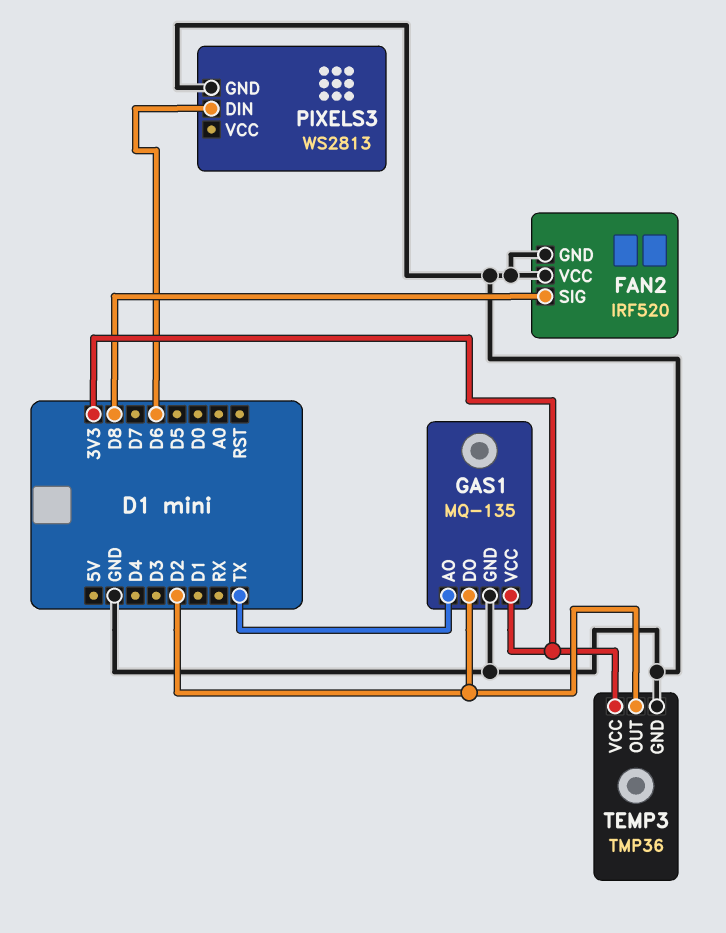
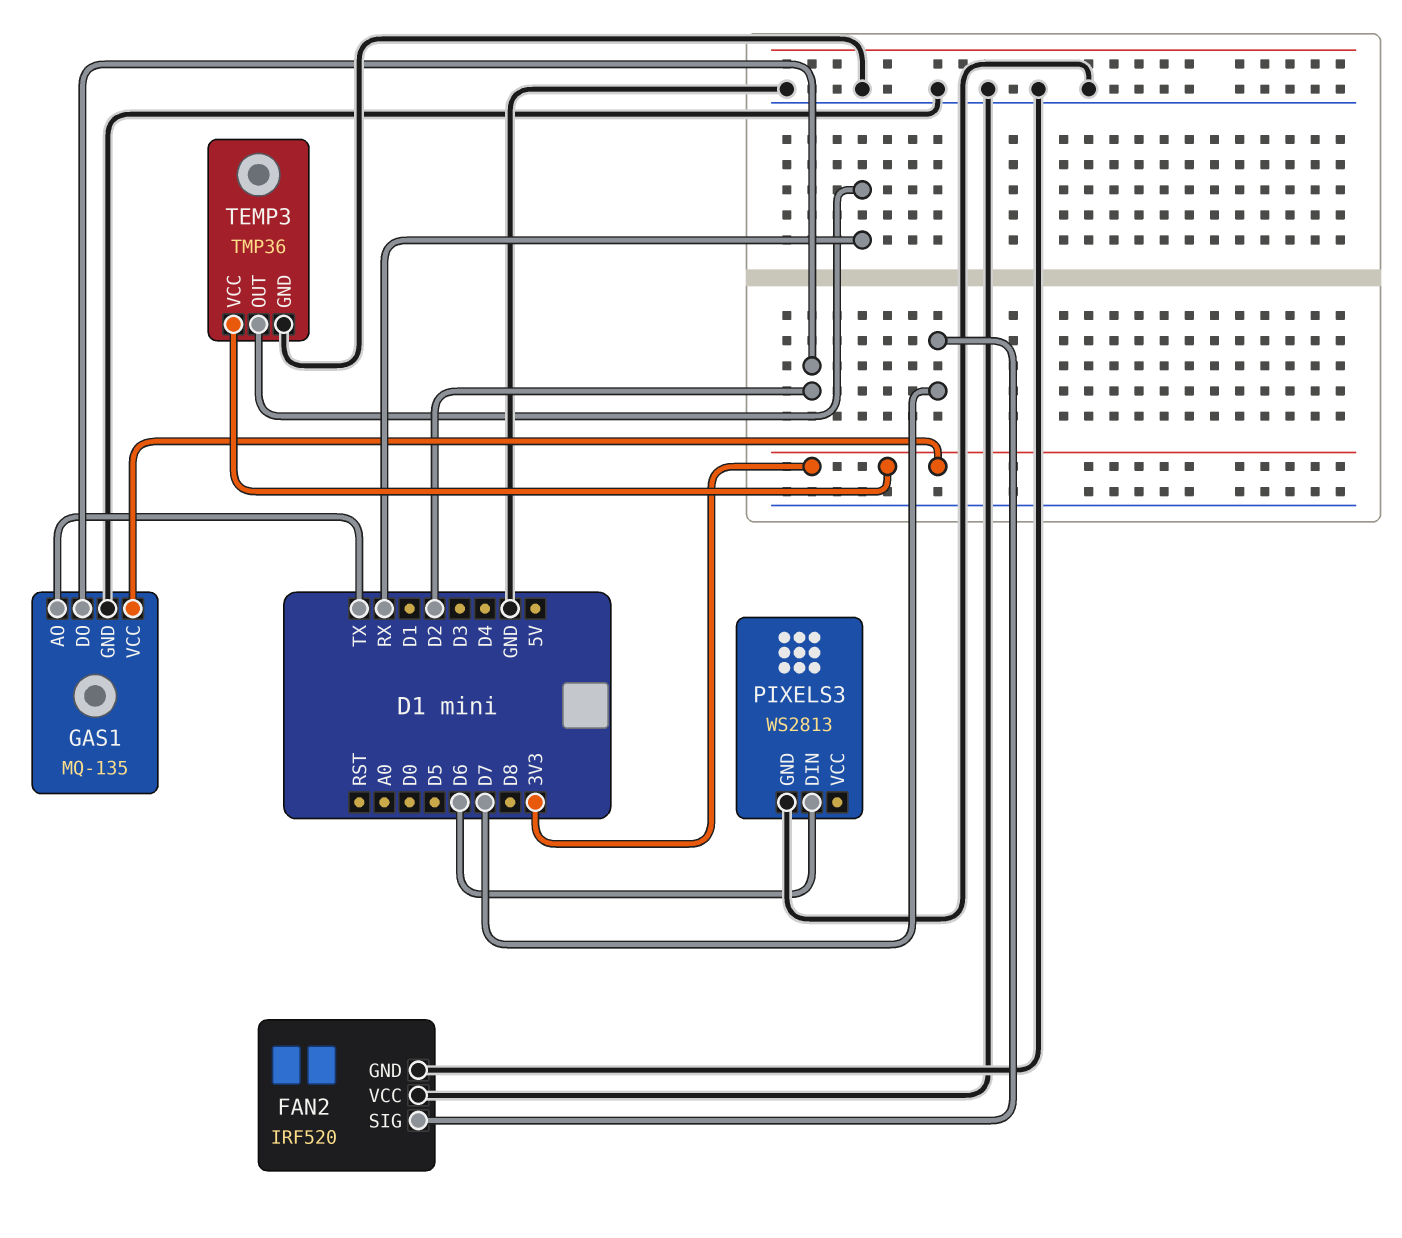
FAN2 pin SIG: D8 -> D7
TEMP3 pin OUT: D2 -> RX

